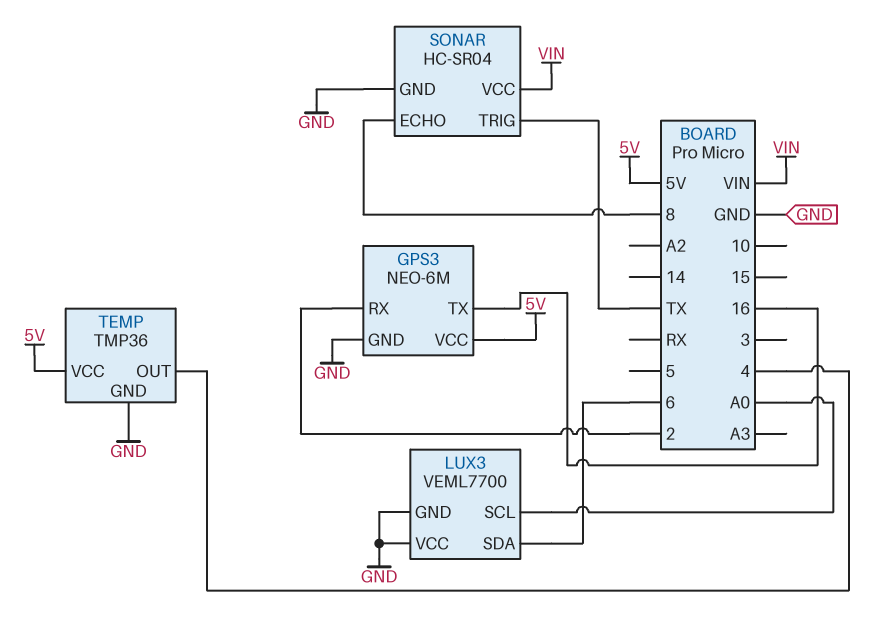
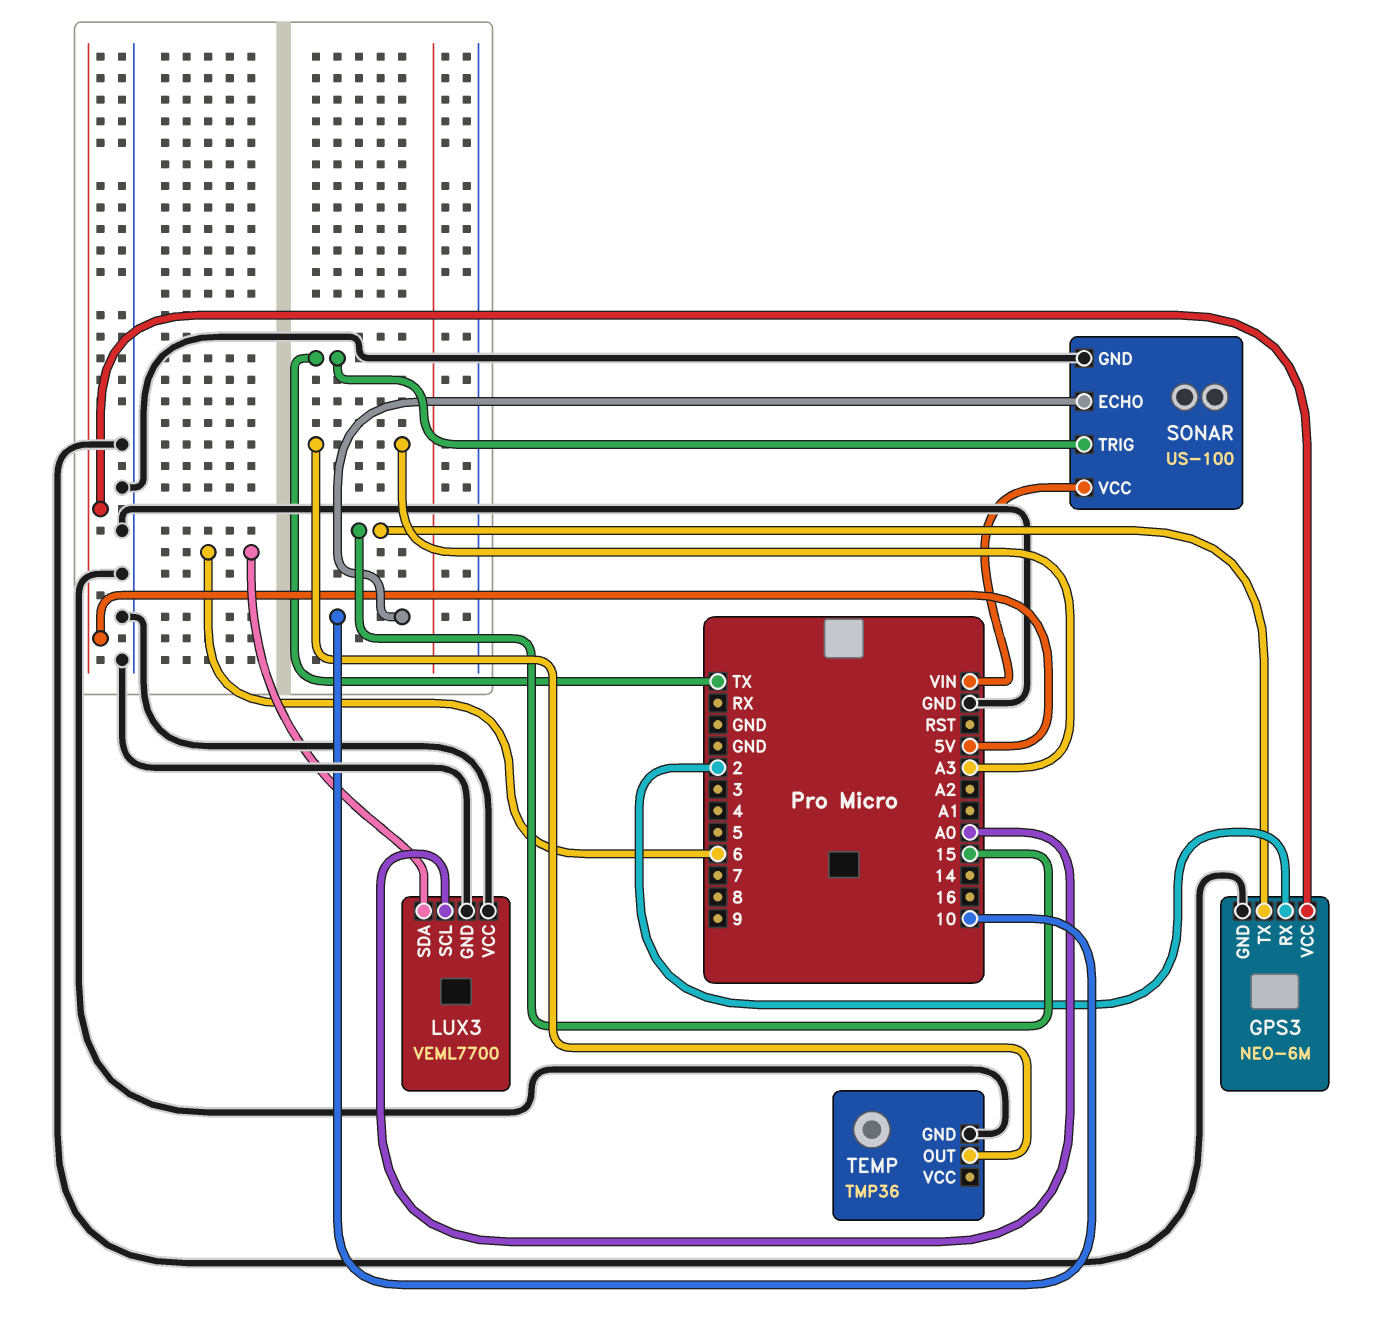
GPS3 pin TX: 16 -> 15
SONAR: HC-SR04 -> US-100
SONAR pin ECHO: 8 -> 10
TEMP pin OUT: 4 -> A3
TEMP pin VCC: 5V -> none

